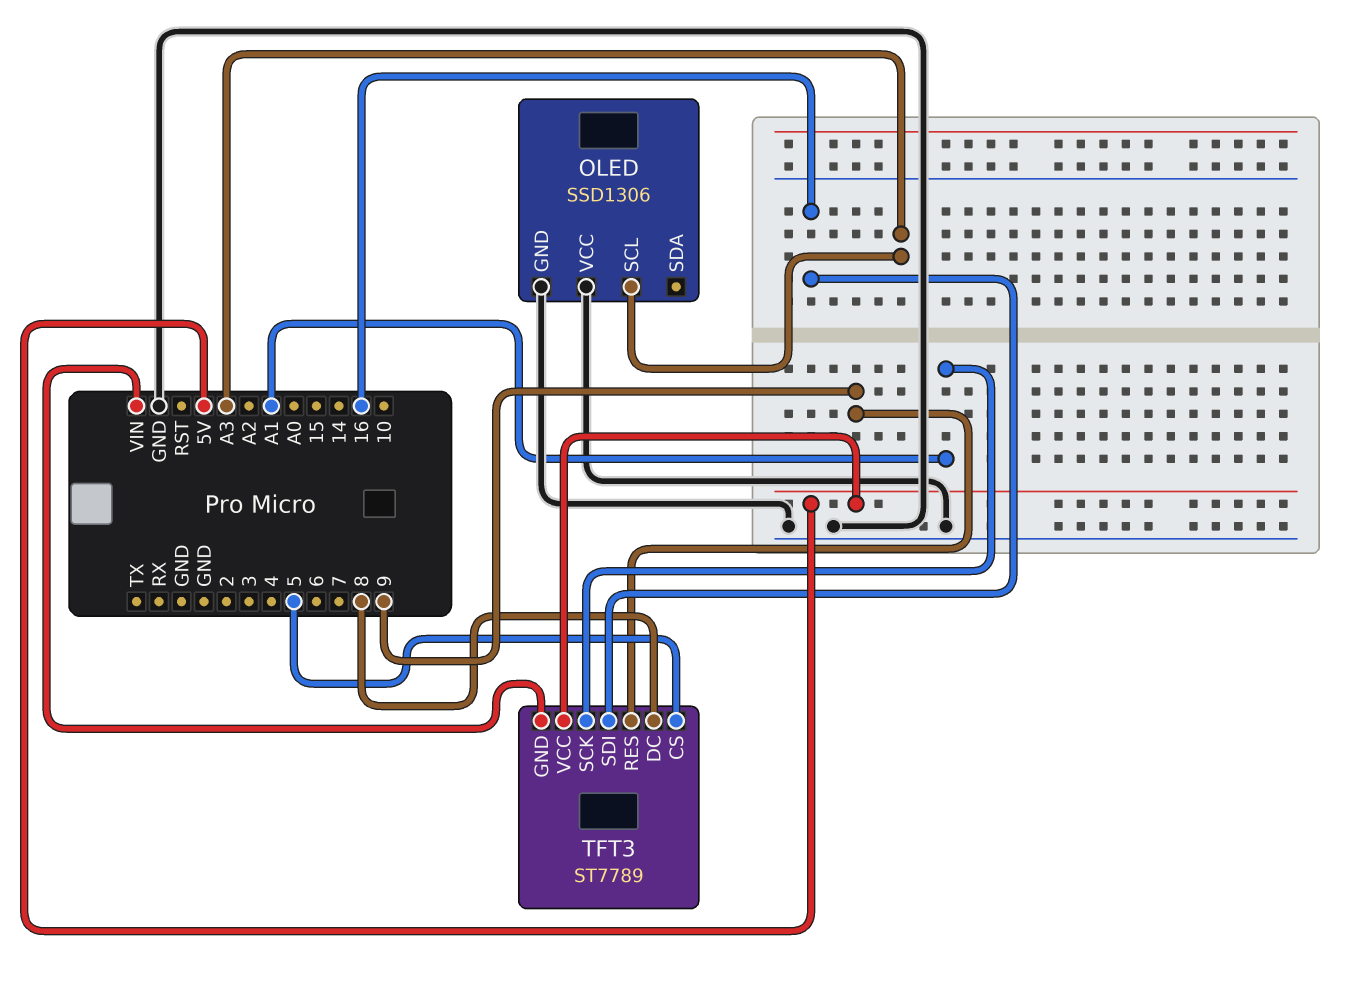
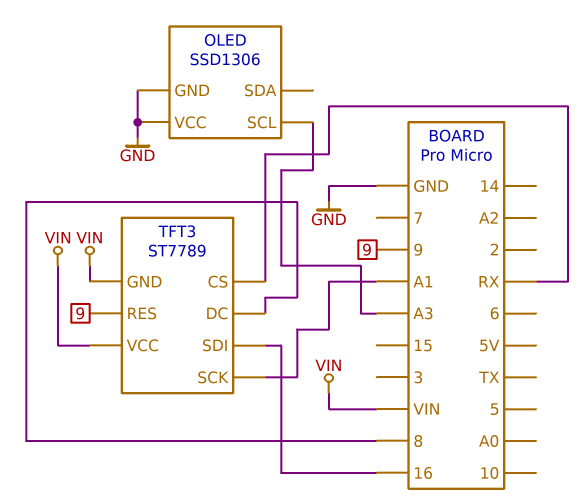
TFT3 pin CS: 5 -> RX
TFT3 pin VCC: 5V -> VIN

